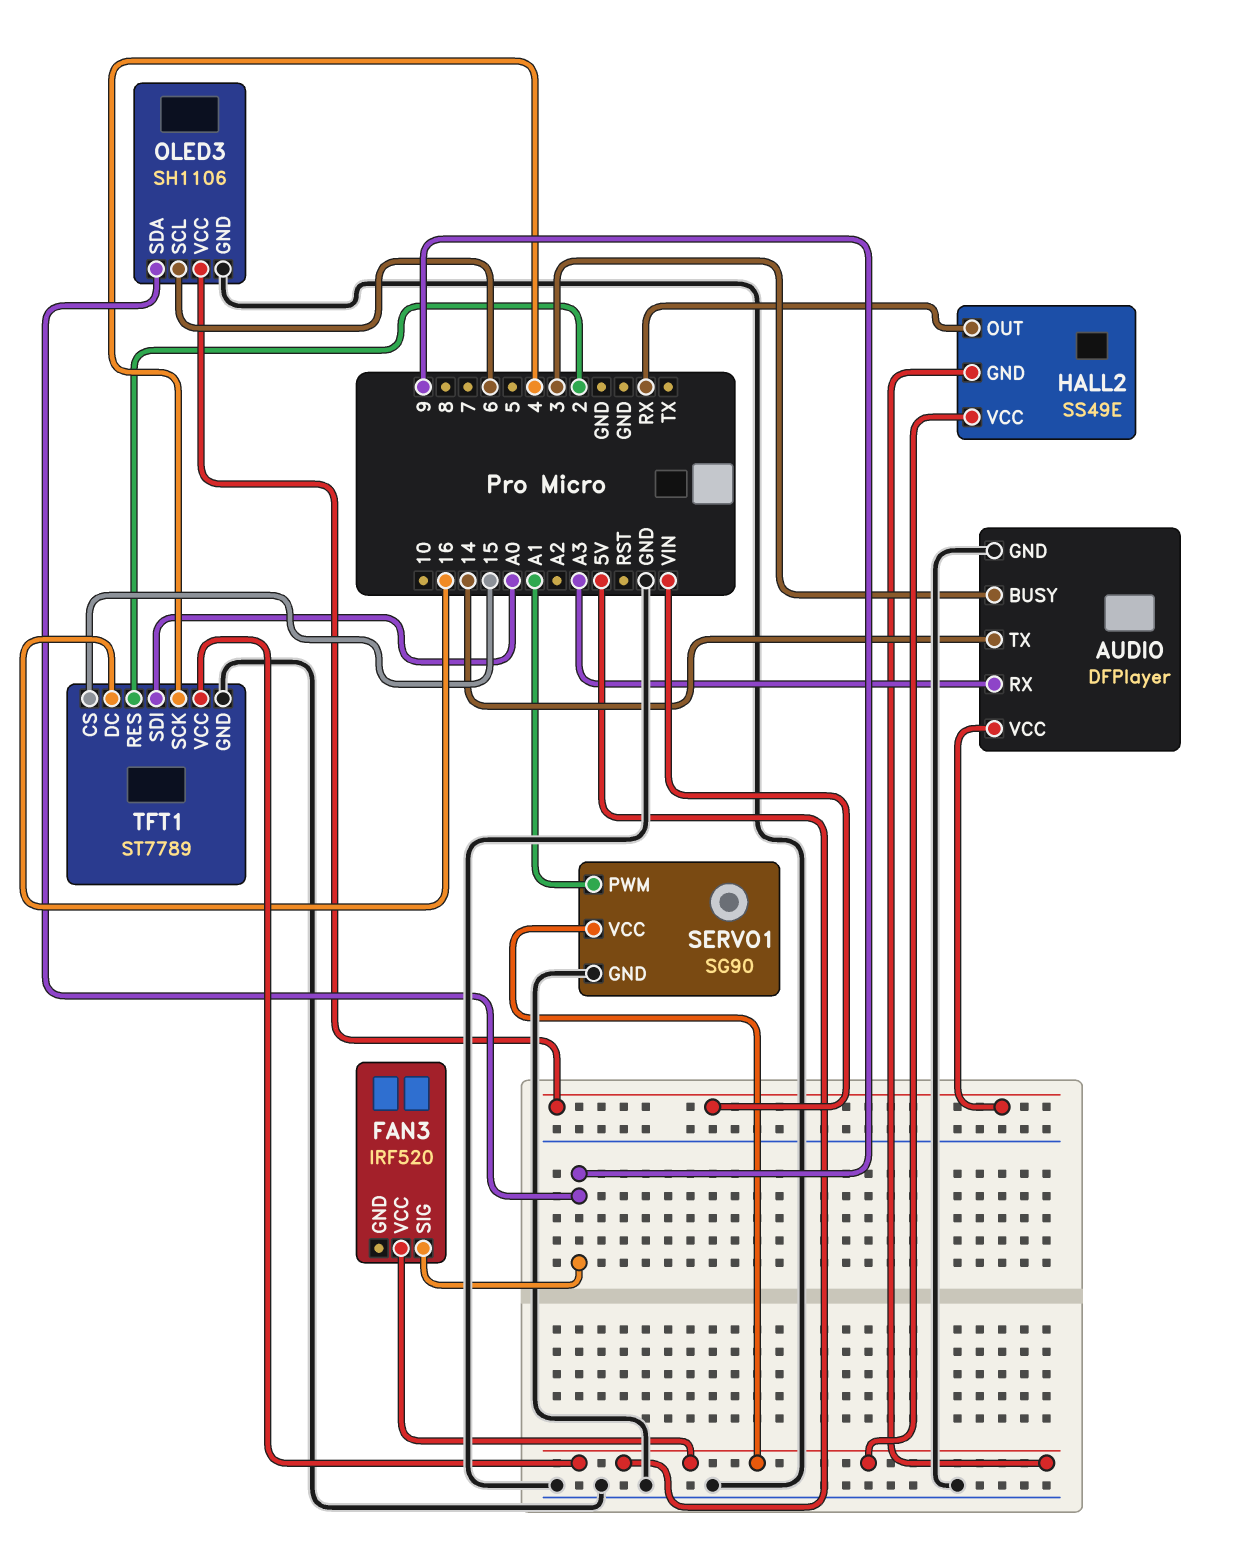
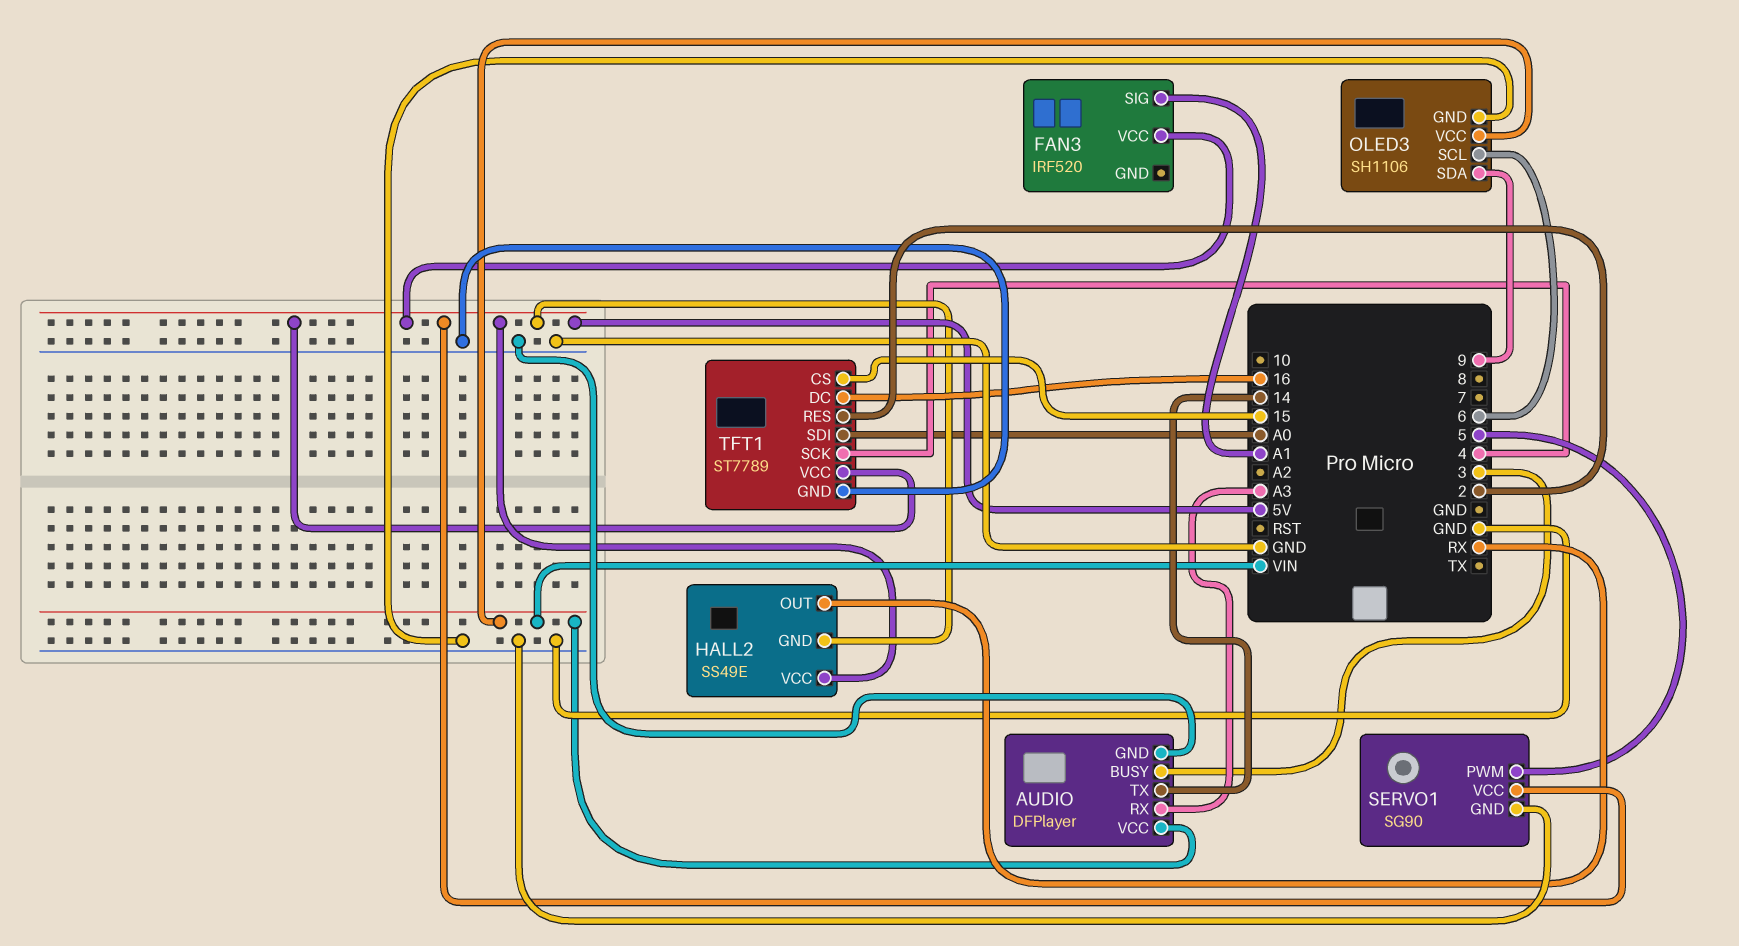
FAN3 pin SIG: 9 -> A1
SERVO1 pin PWM: A1 -> 5

